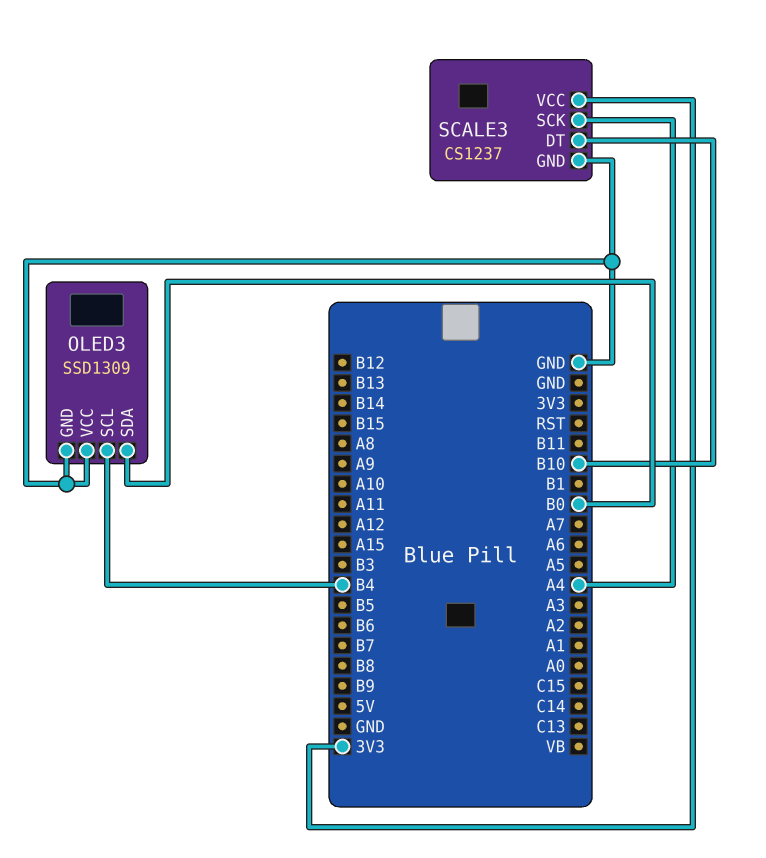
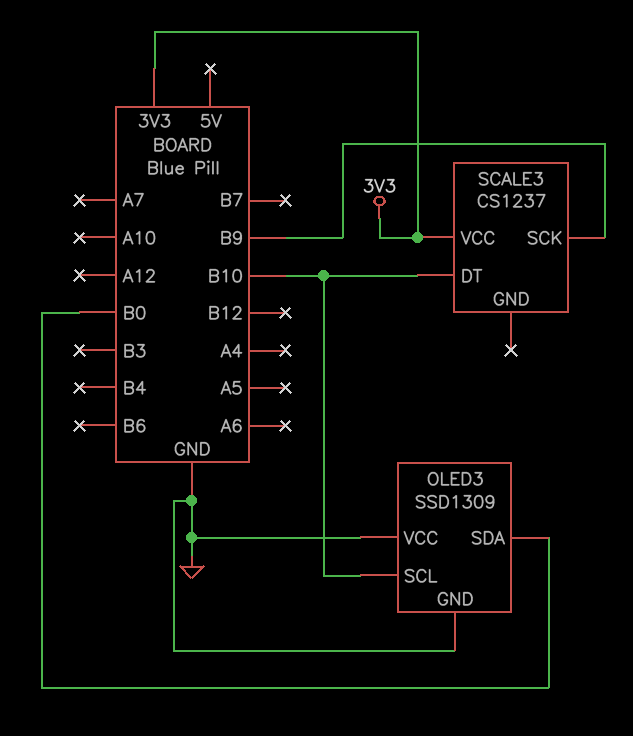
OLED3 pin SCL: B4 -> B10
SCALE3 pin GND: GND -> none
SCALE3 pin SCK: A4 -> B9

